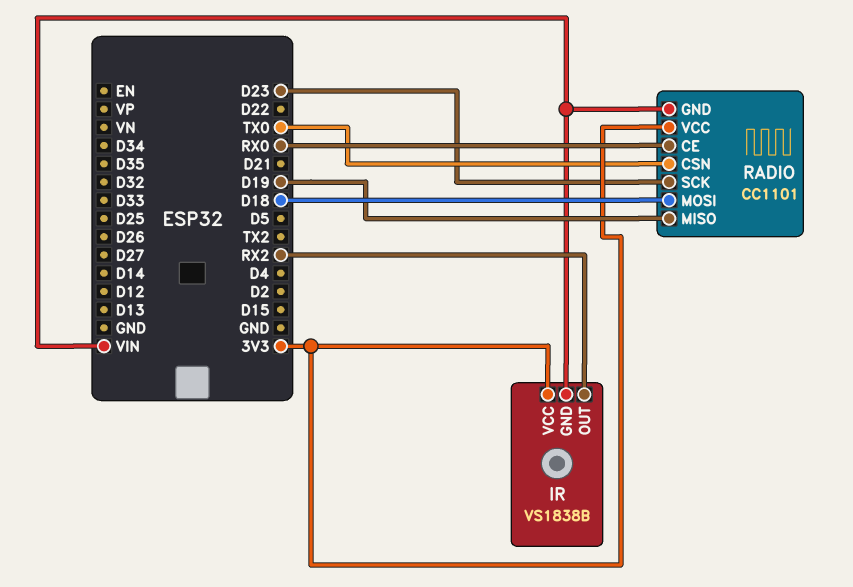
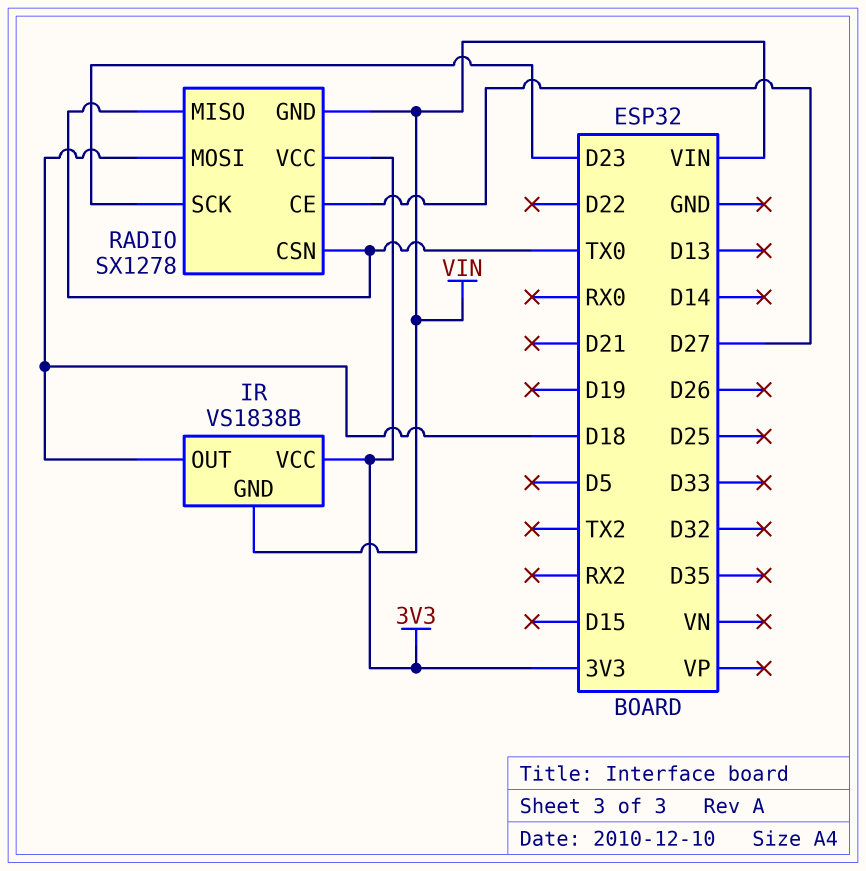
IR pin OUT: RX2 -> D18
RADIO: CC1101 -> SX1278
RADIO pin CE: RX0 -> D27
RADIO pin MISO: D19 -> TX0

